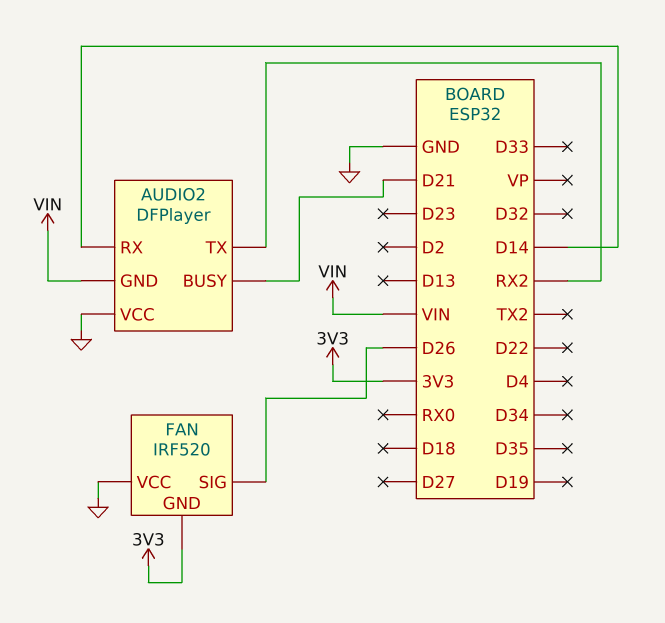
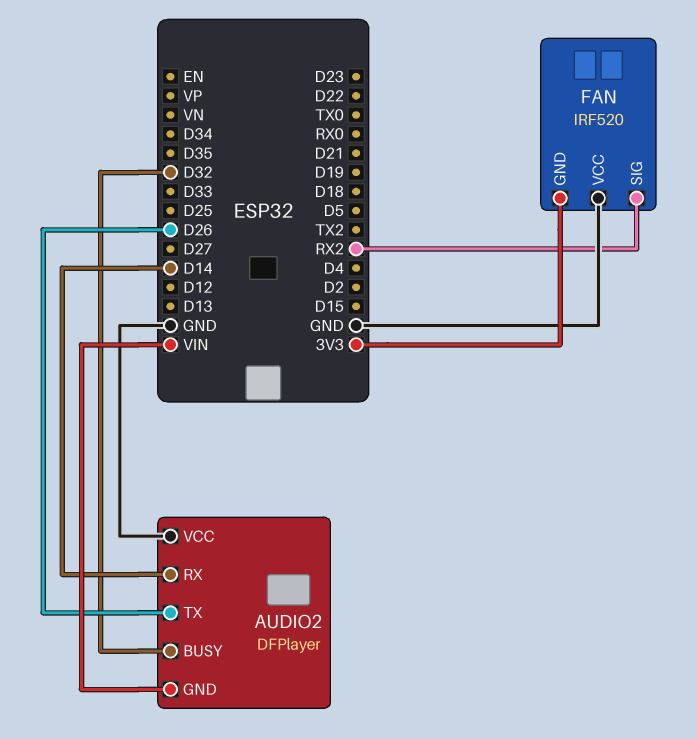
AUDIO2 pin BUSY: D21 -> D32
AUDIO2 pin TX: RX2 -> D26
FAN pin SIG: D26 -> RX2

